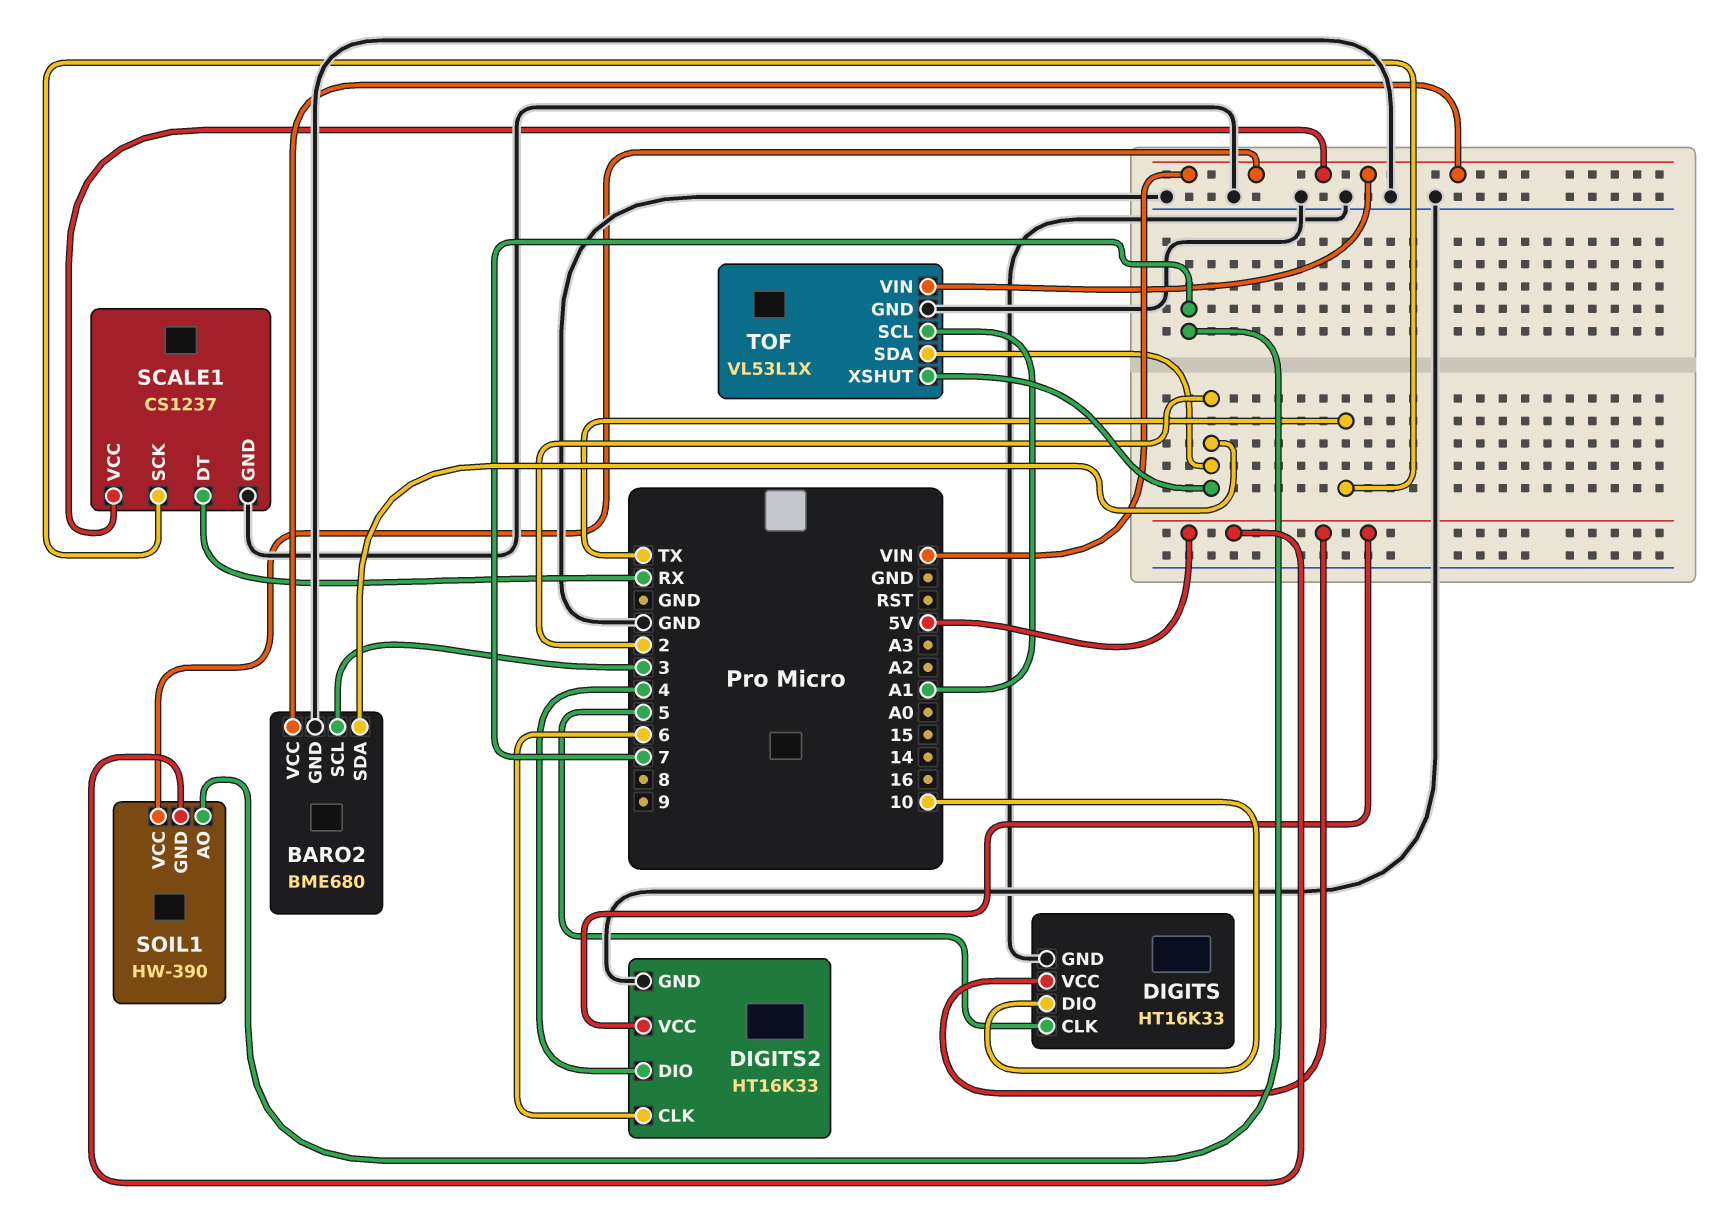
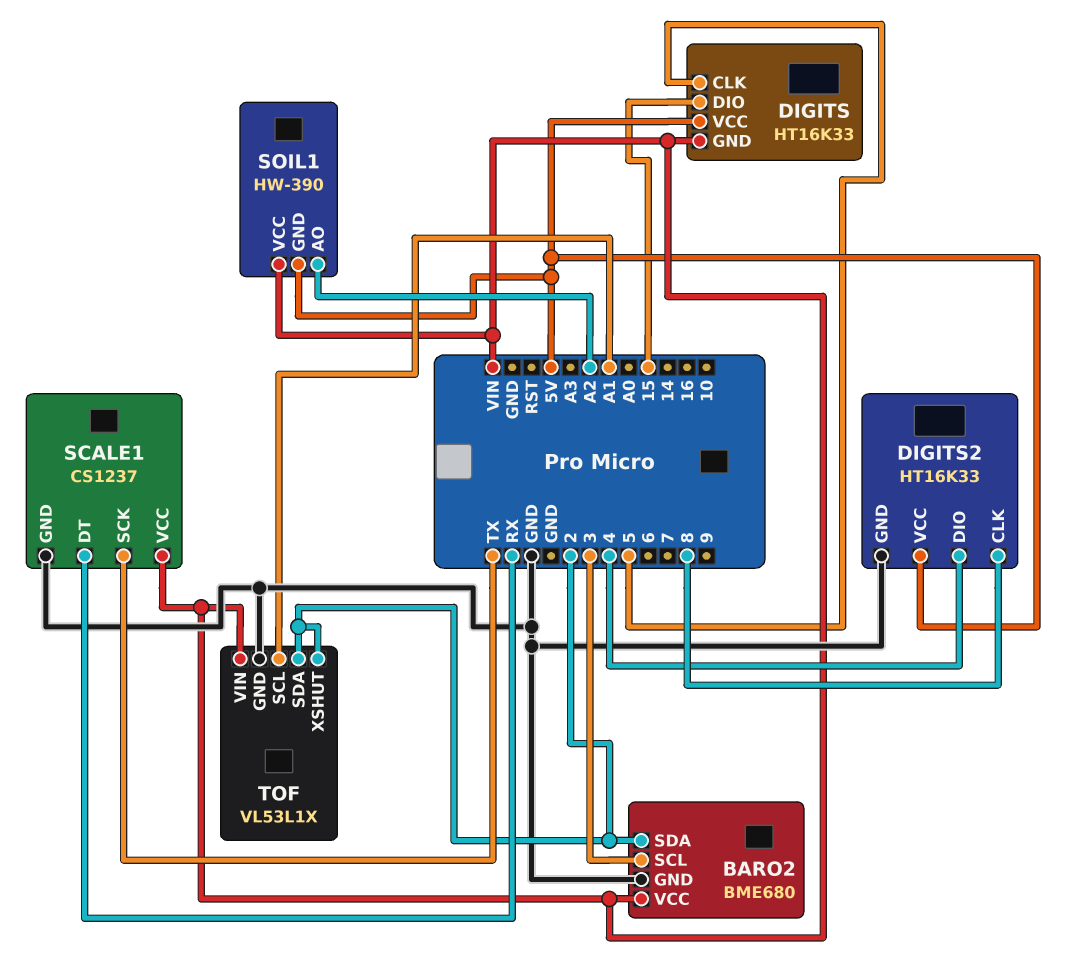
DIGITS pin DIO: 10 -> 15
DIGITS pin GND: GND -> VIN
DIGITS2 pin CLK: 6 -> 8
SOIL1 pin AO: 7 -> A2

